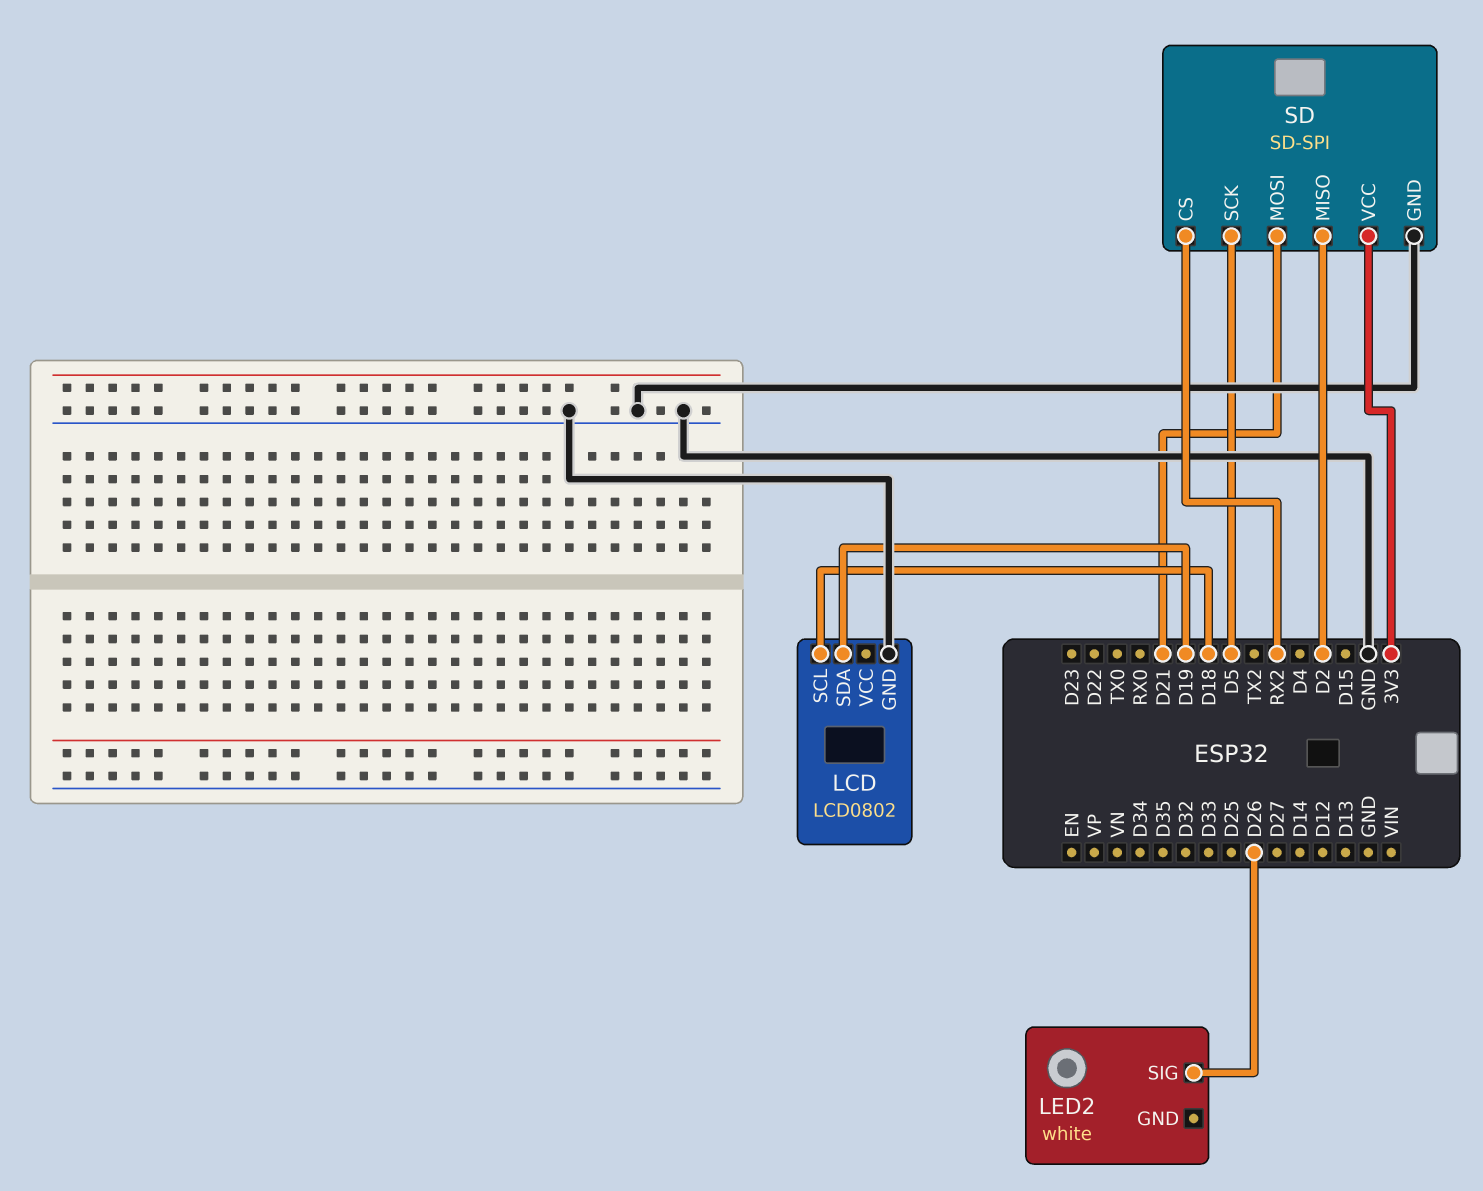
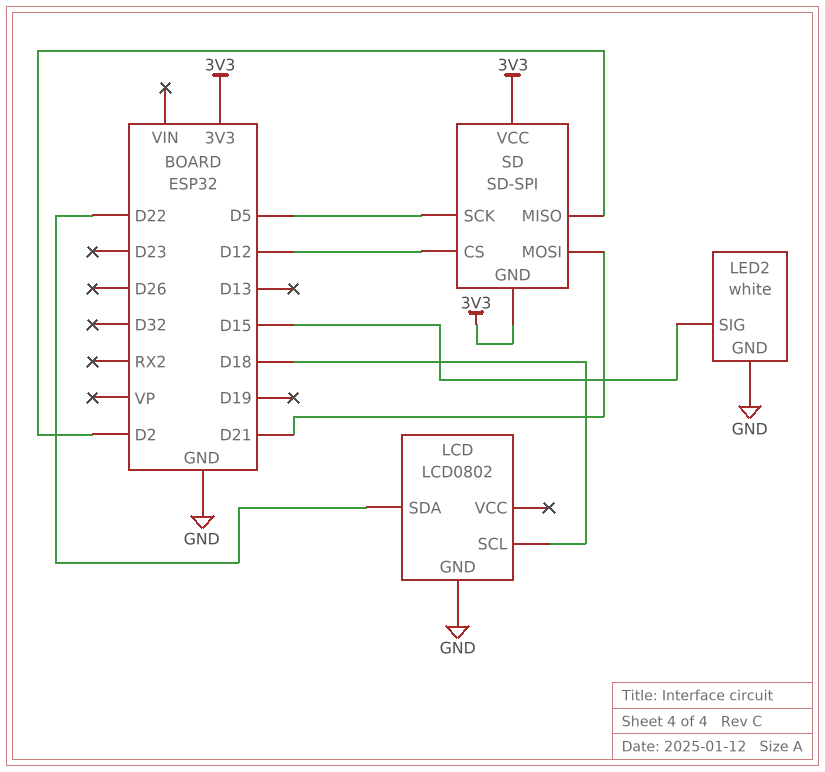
LCD pin SDA: D19 -> D22
LED2 pin GND: none -> GND
LED2 pin SIG: D26 -> D15
SD pin CS: RX2 -> D12
SD pin GND: GND -> 3V3

